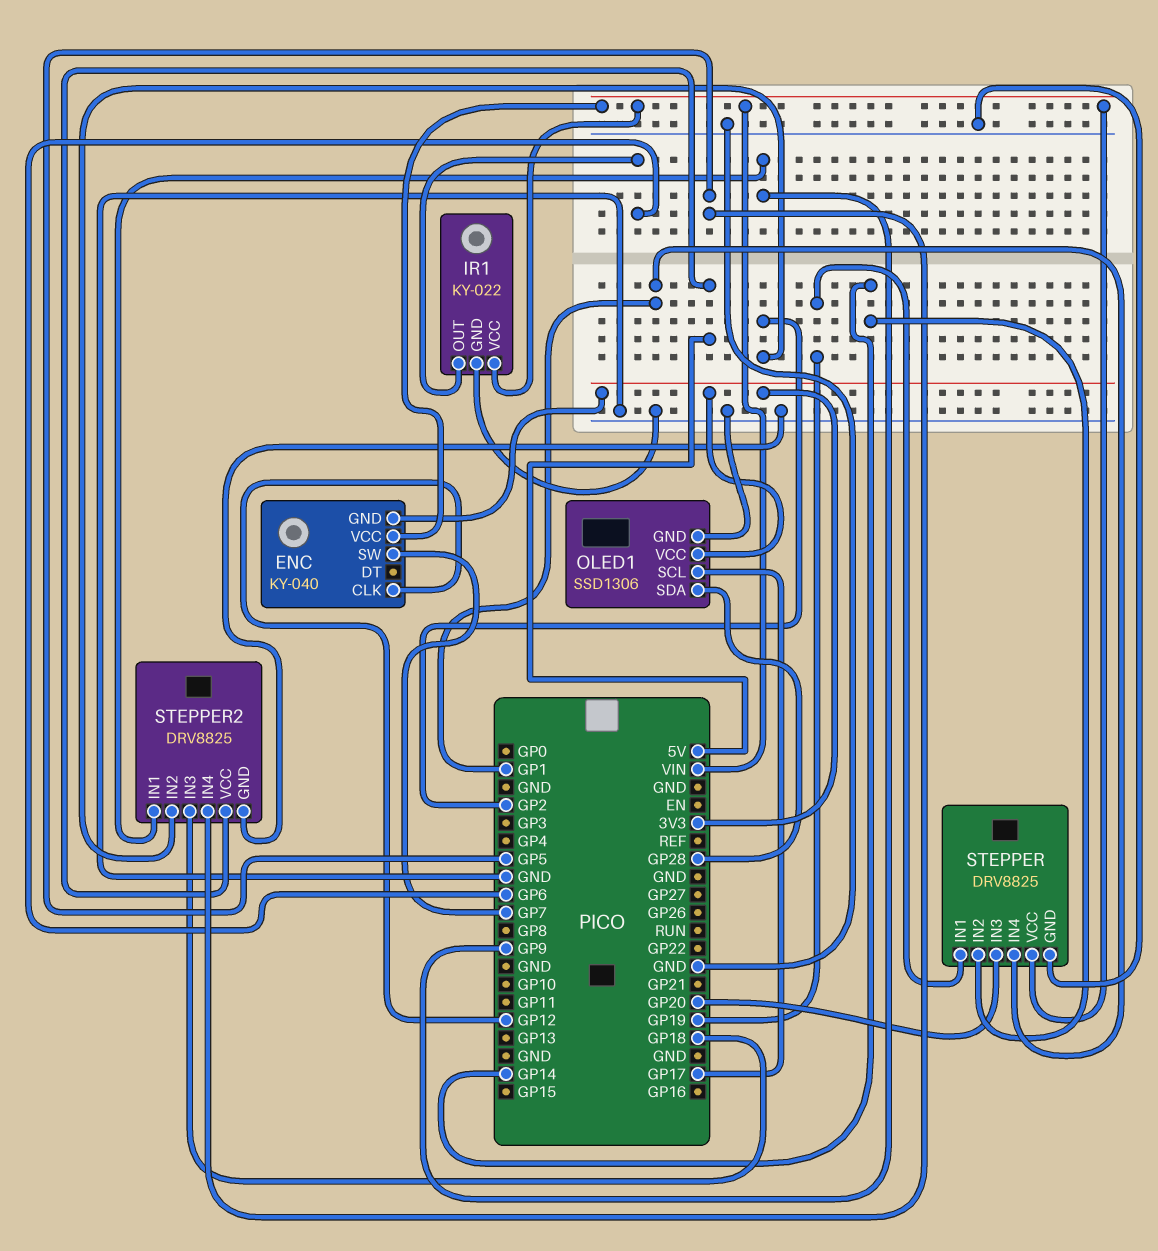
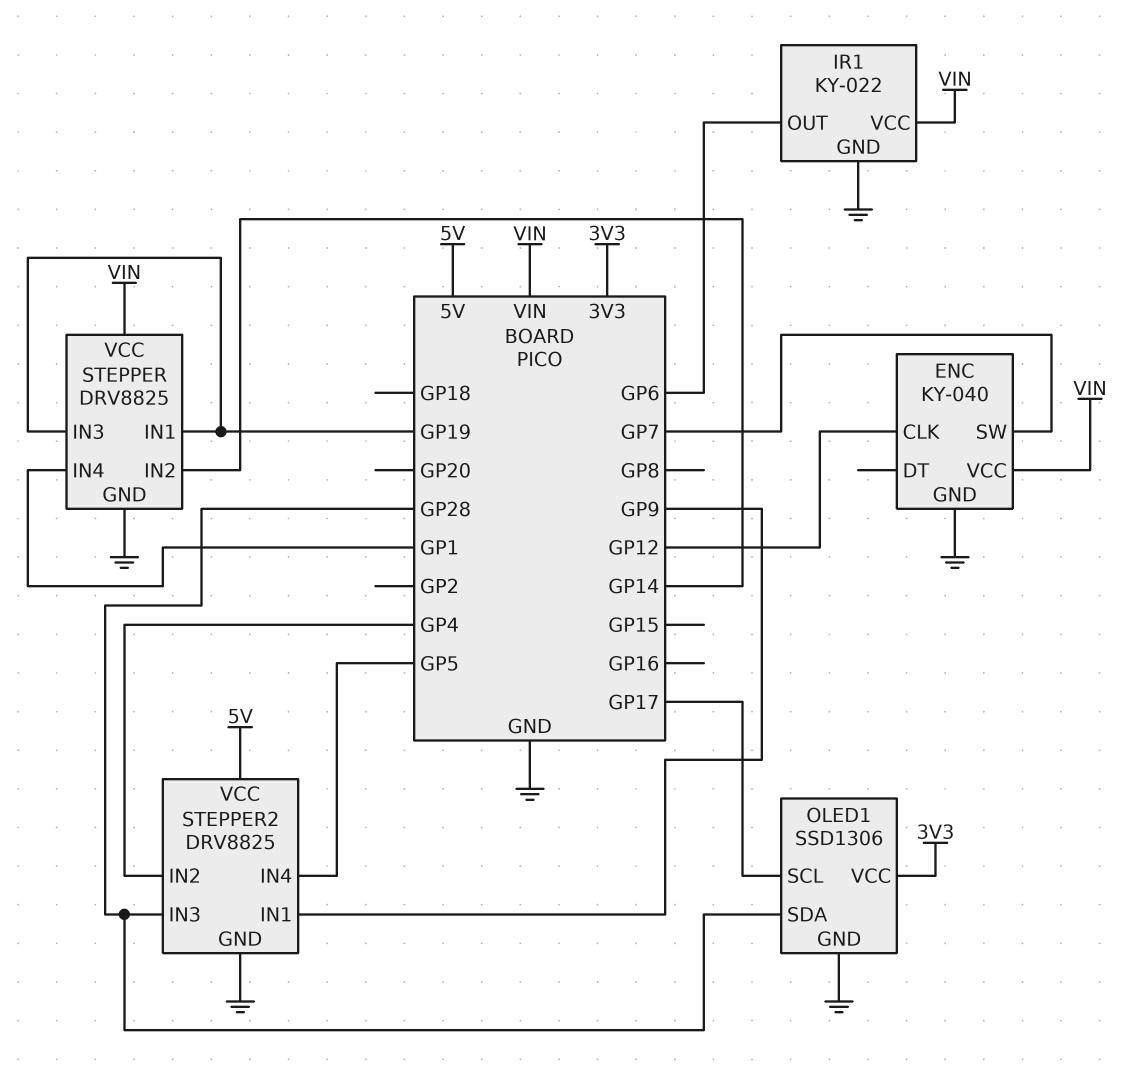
ENC pin GND: 3V3 -> GND
STEPPER pin IN3: GP20 -> GP19
STEPPER2 pin IN2: GP2 -> GP4
STEPPER2 pin IN3: GP18 -> GP28

